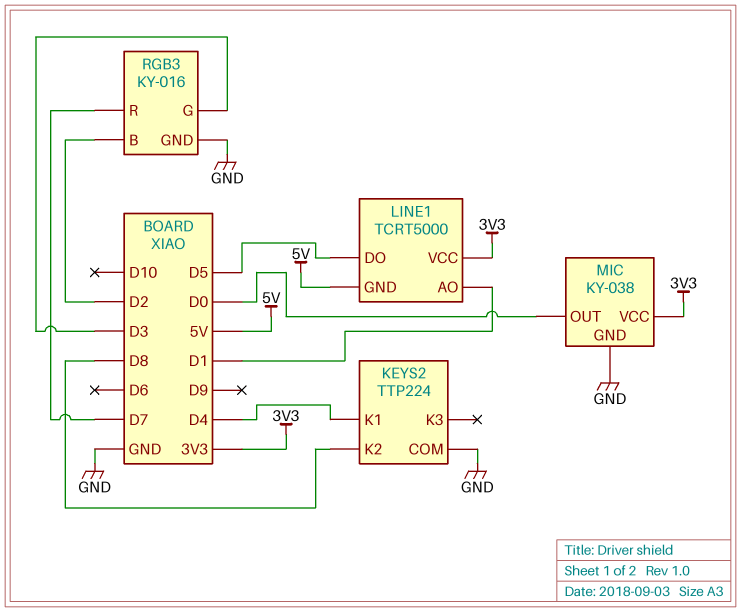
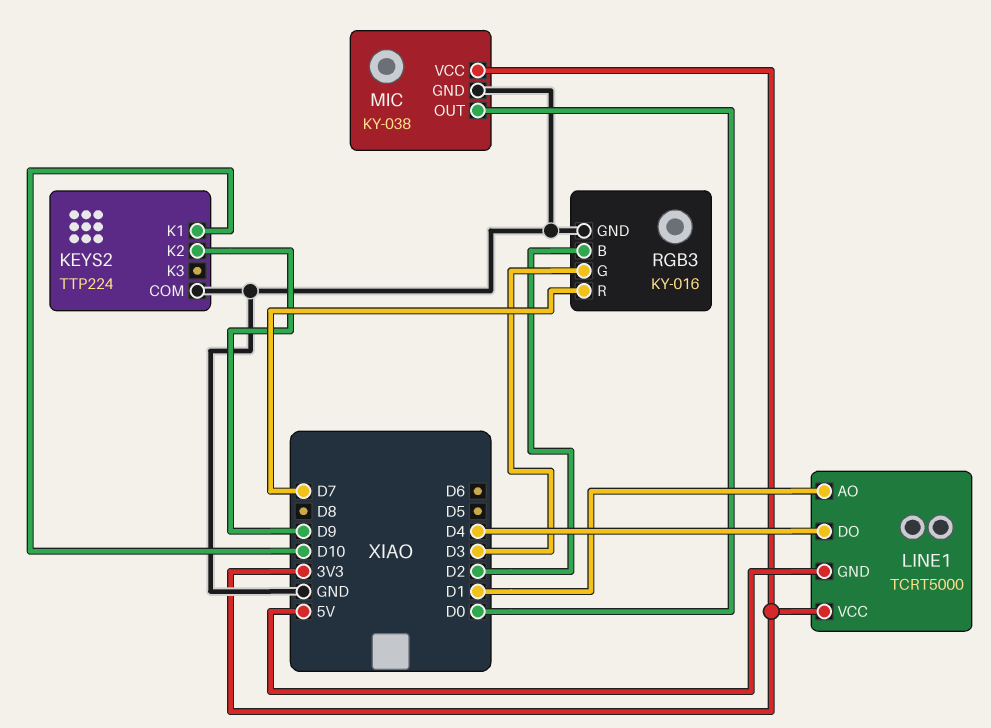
KEYS2 pin K1: D4 -> D10
KEYS2 pin K2: D8 -> D9
LINE1 pin DO: D5 -> D4

